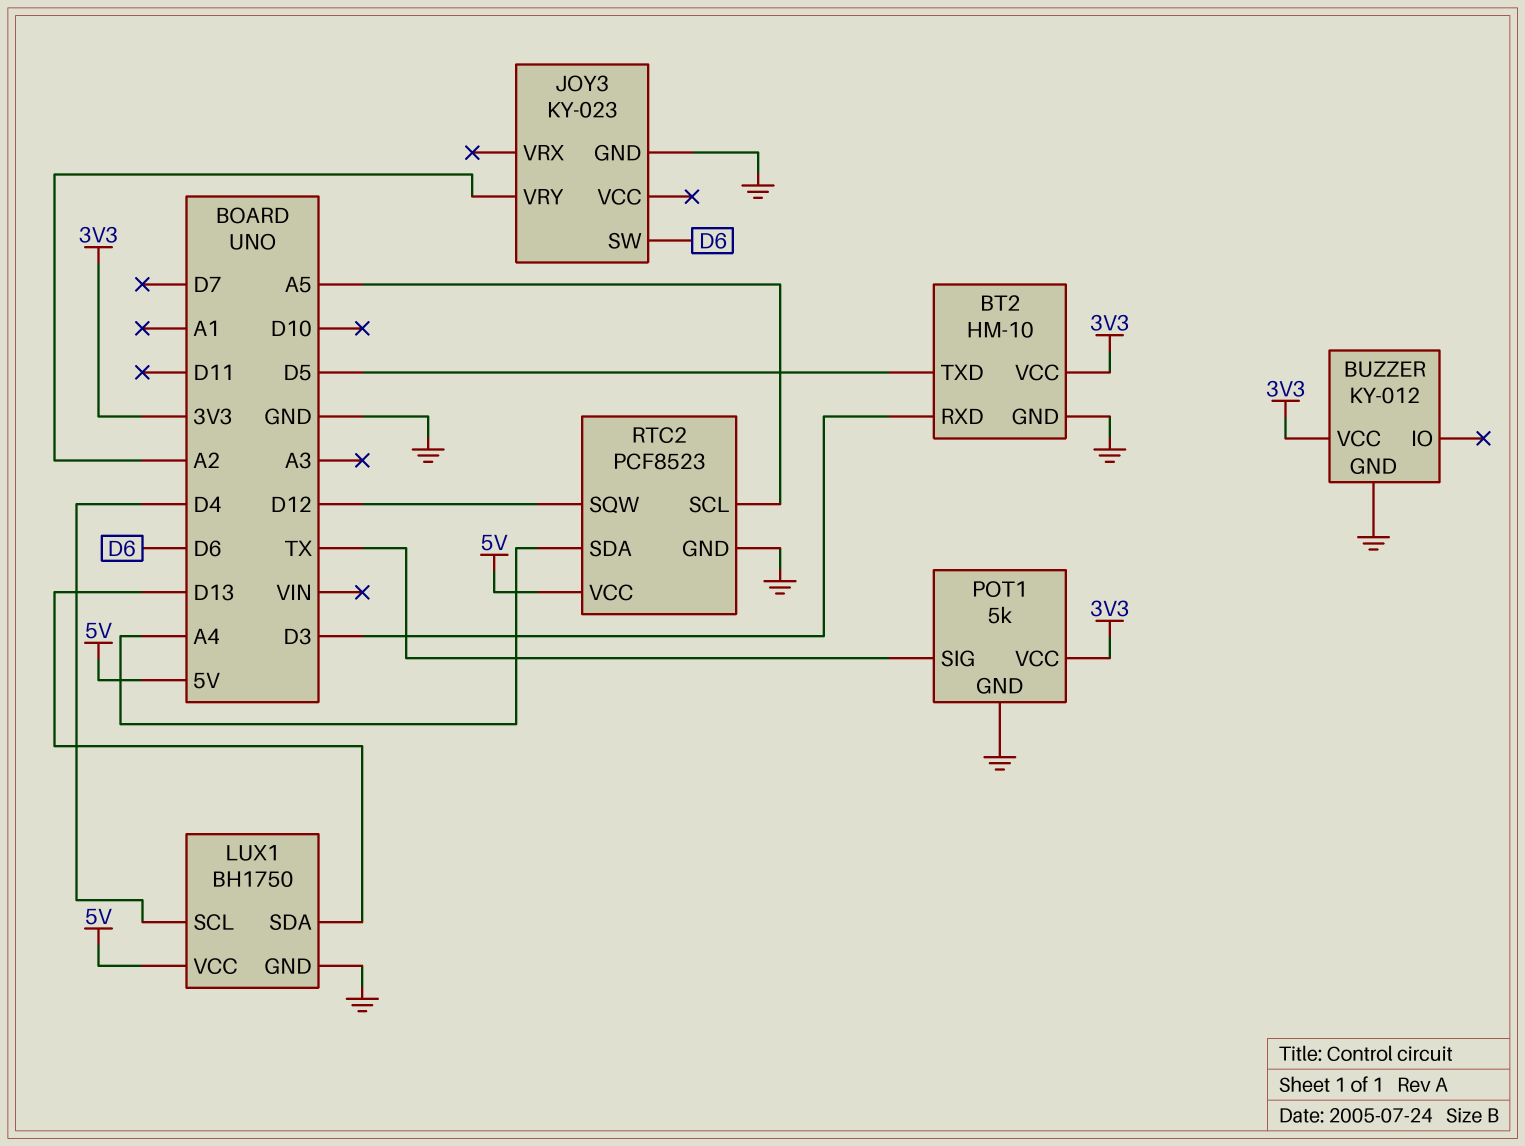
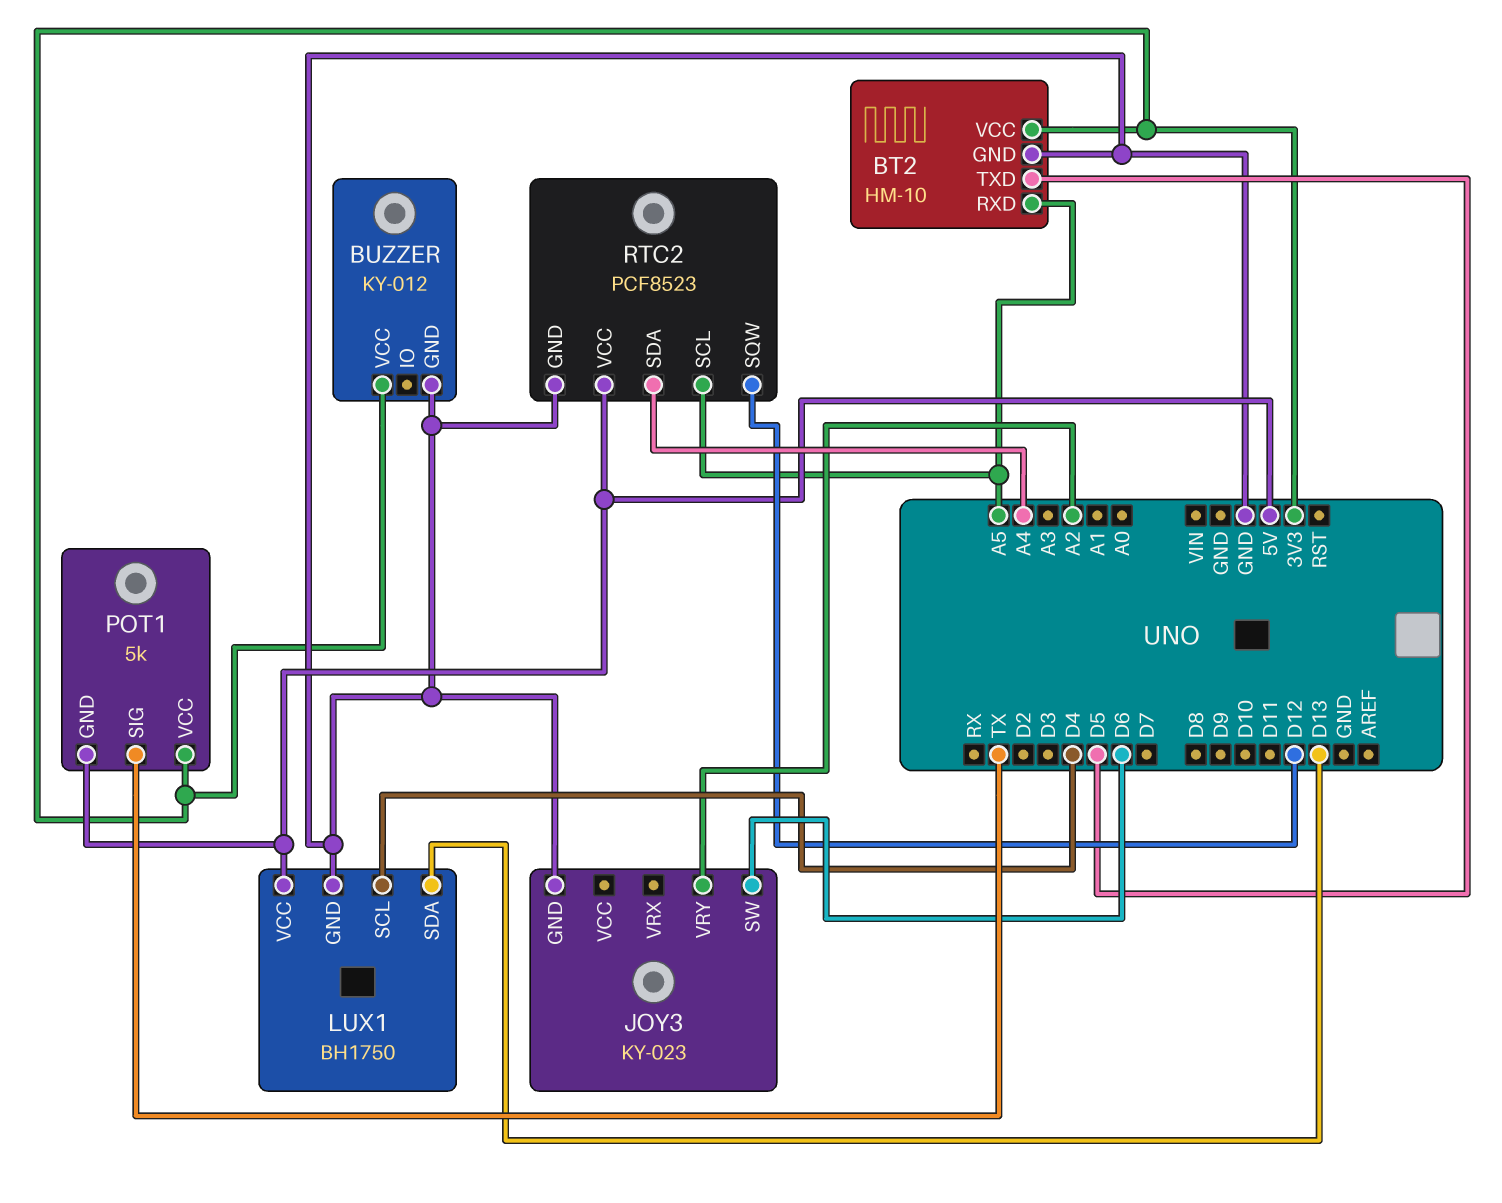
BT2 pin RXD: D3 -> A5
POT1 pin GND: GND -> 5V

